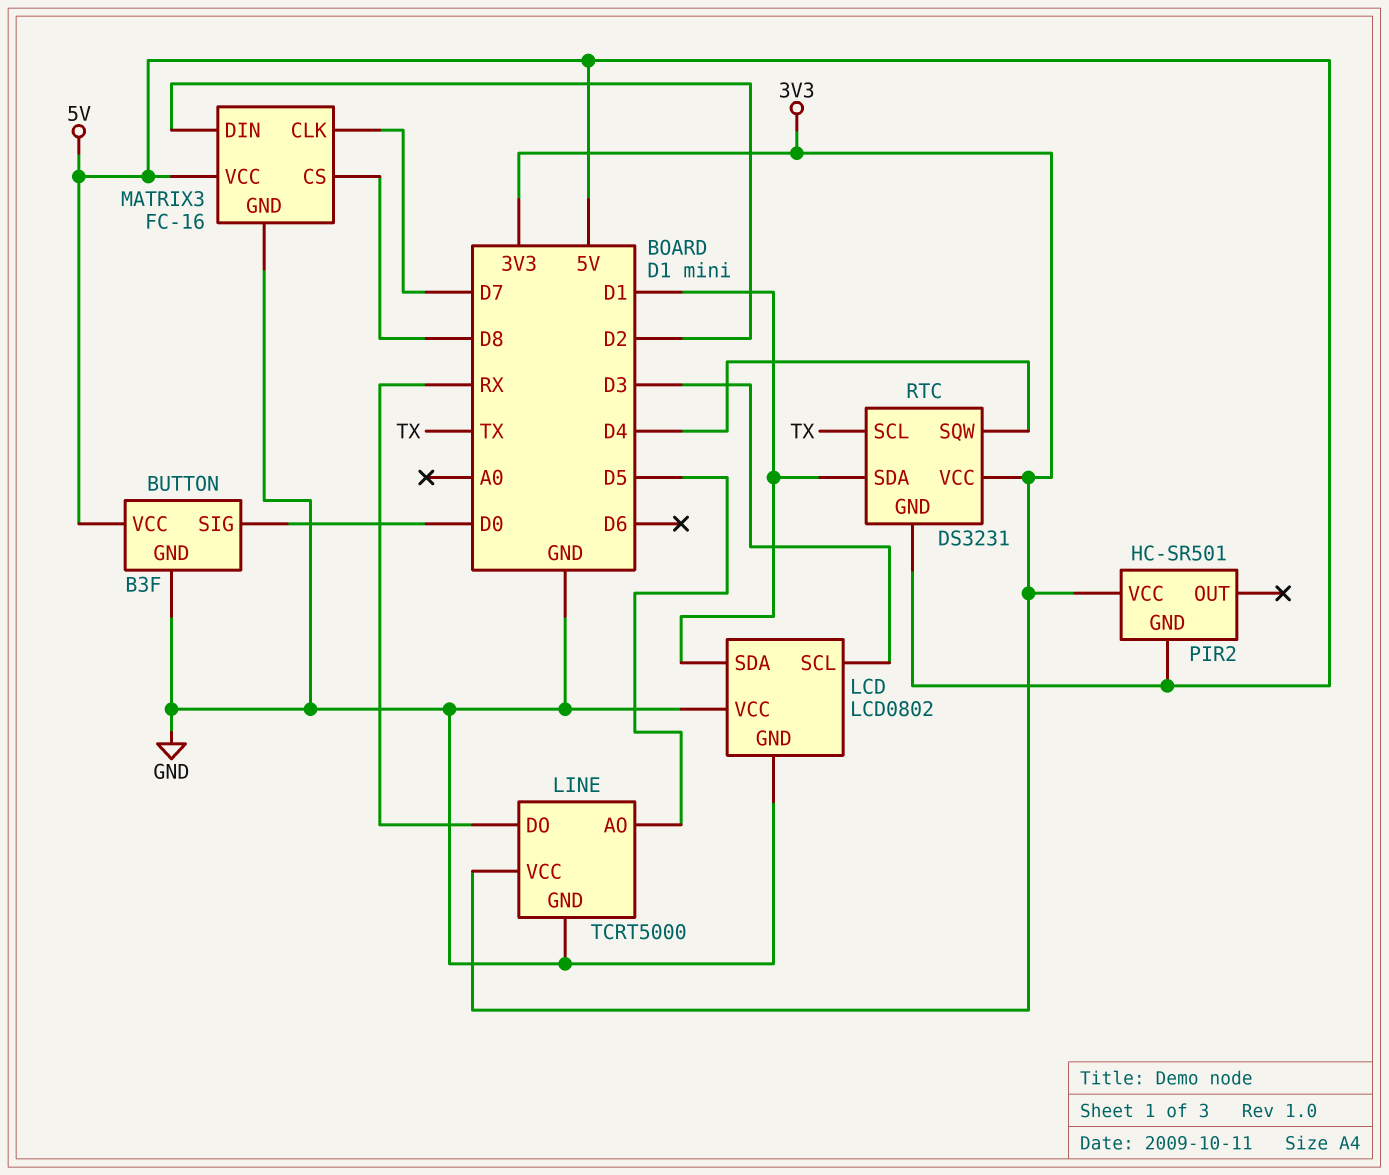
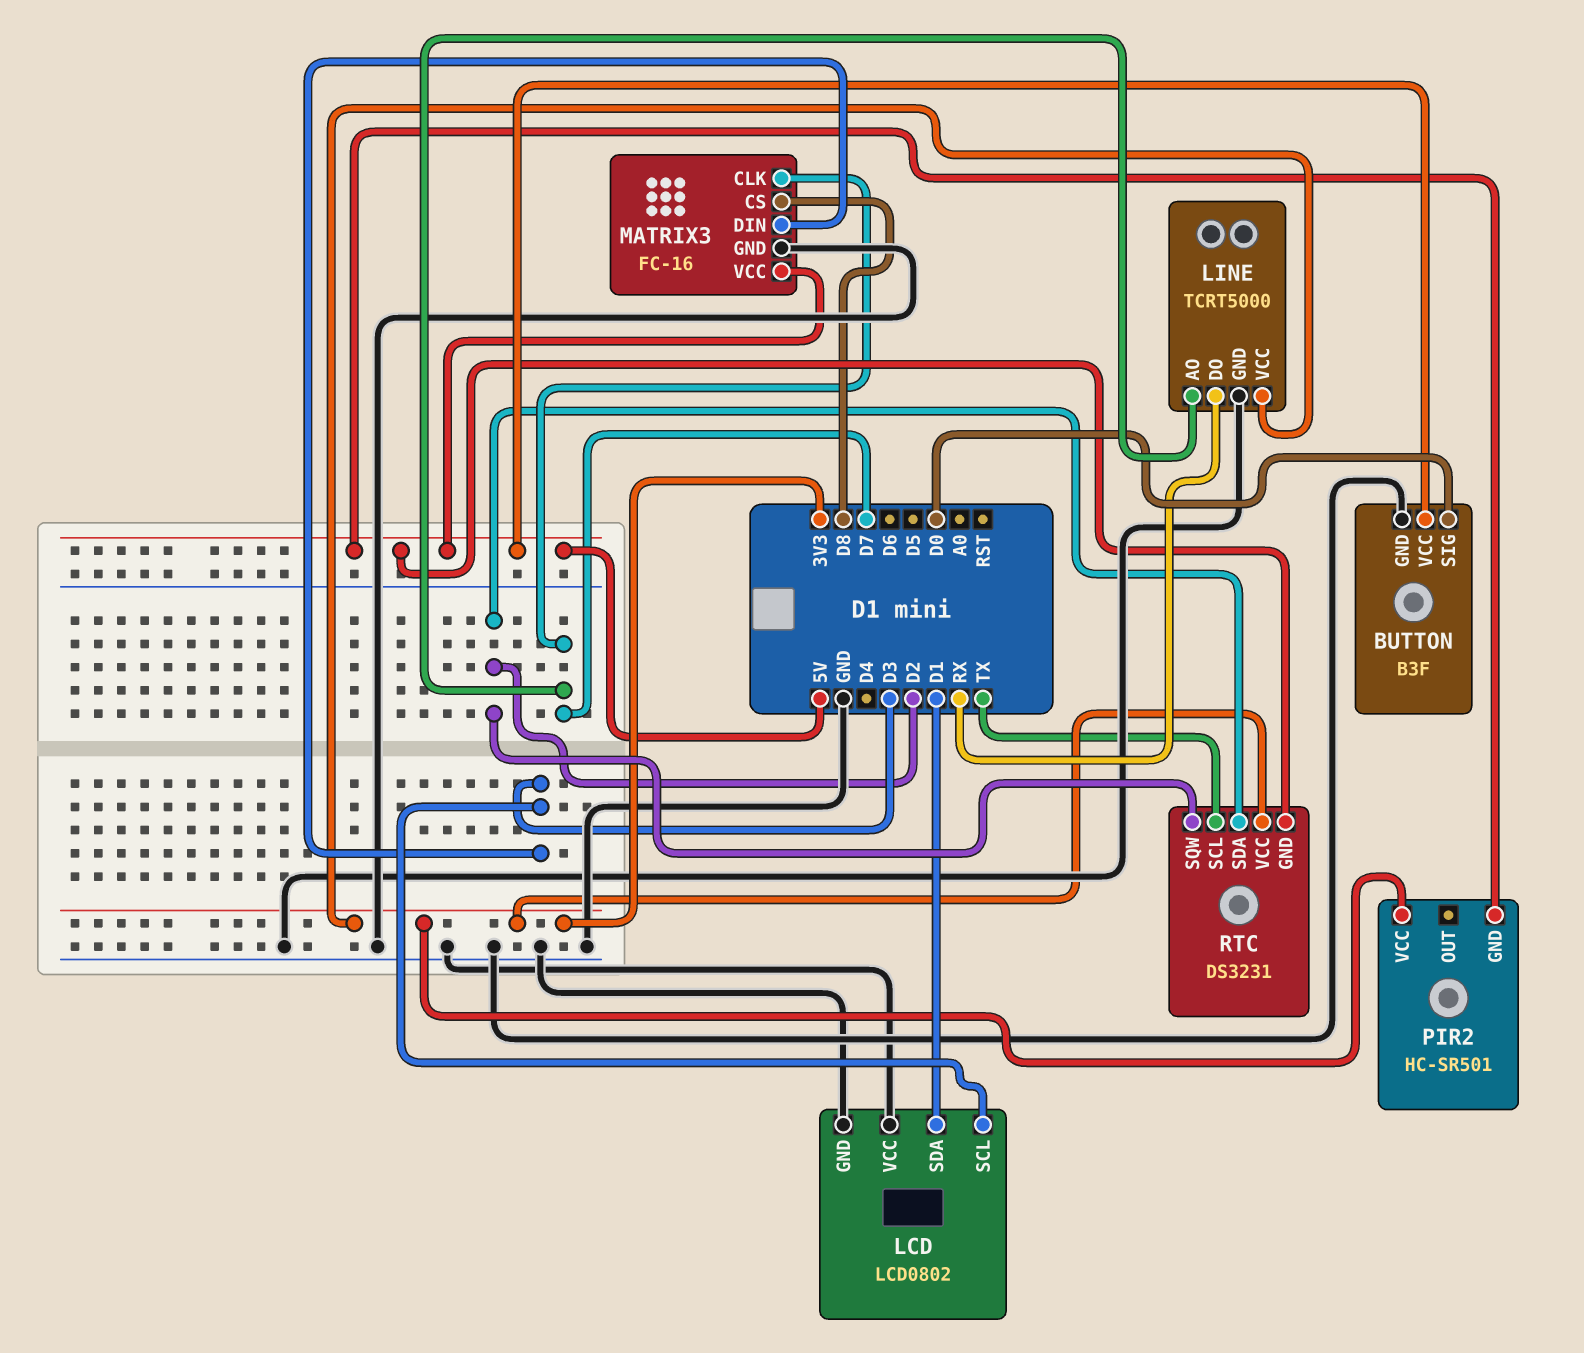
LINE pin AO: D5 -> D7
MATRIX3 pin DIN: D2 -> D3
RTC pin SDA: D1 -> D2
RTC pin SQW: D4 -> D2

